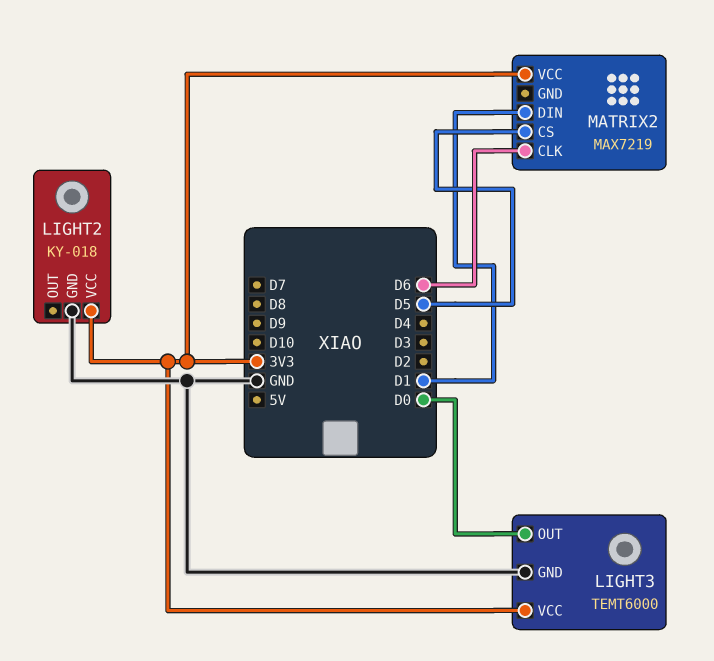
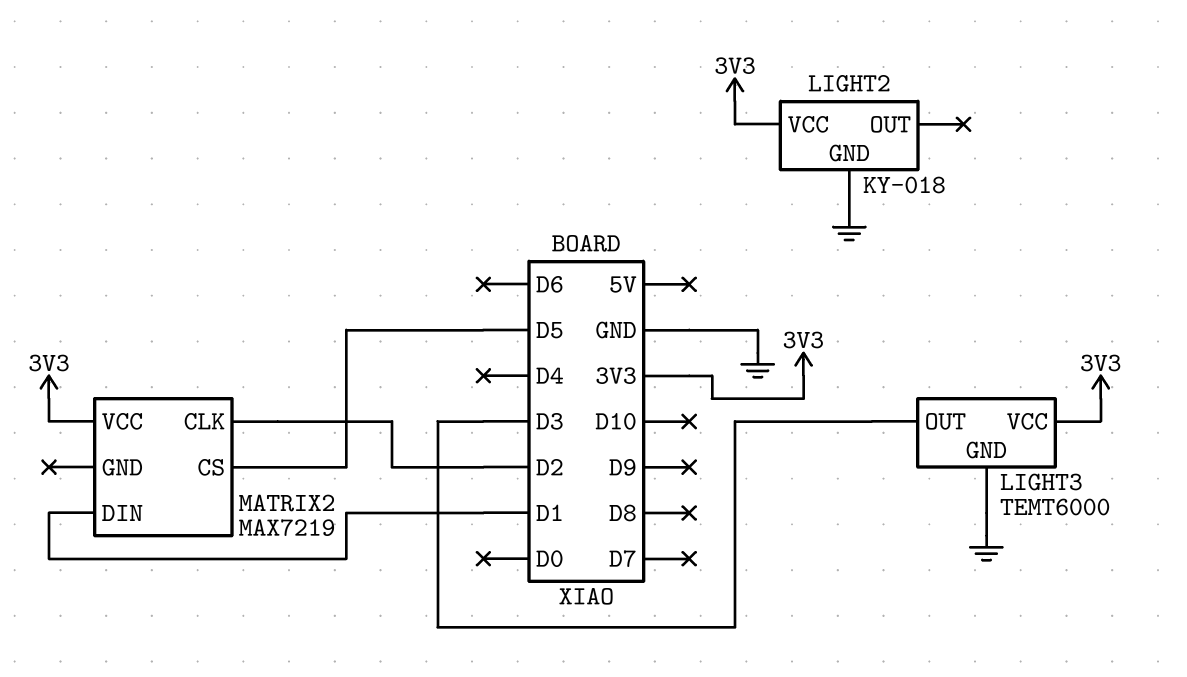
LIGHT3 pin OUT: D0 -> D3
MATRIX2 pin CLK: D6 -> D2

